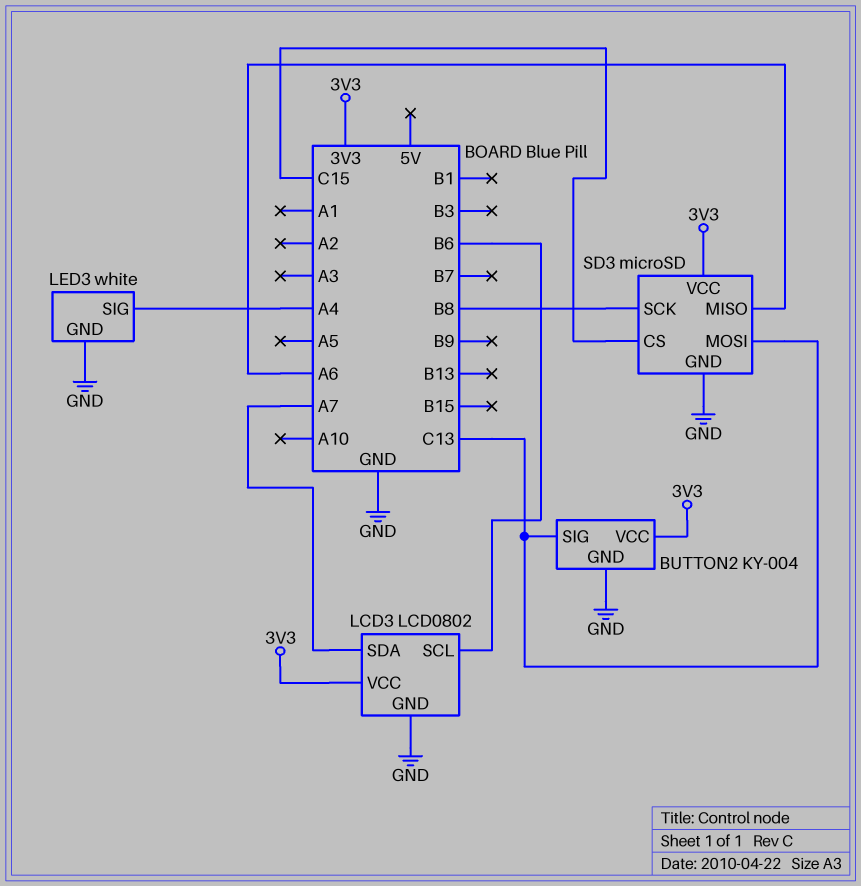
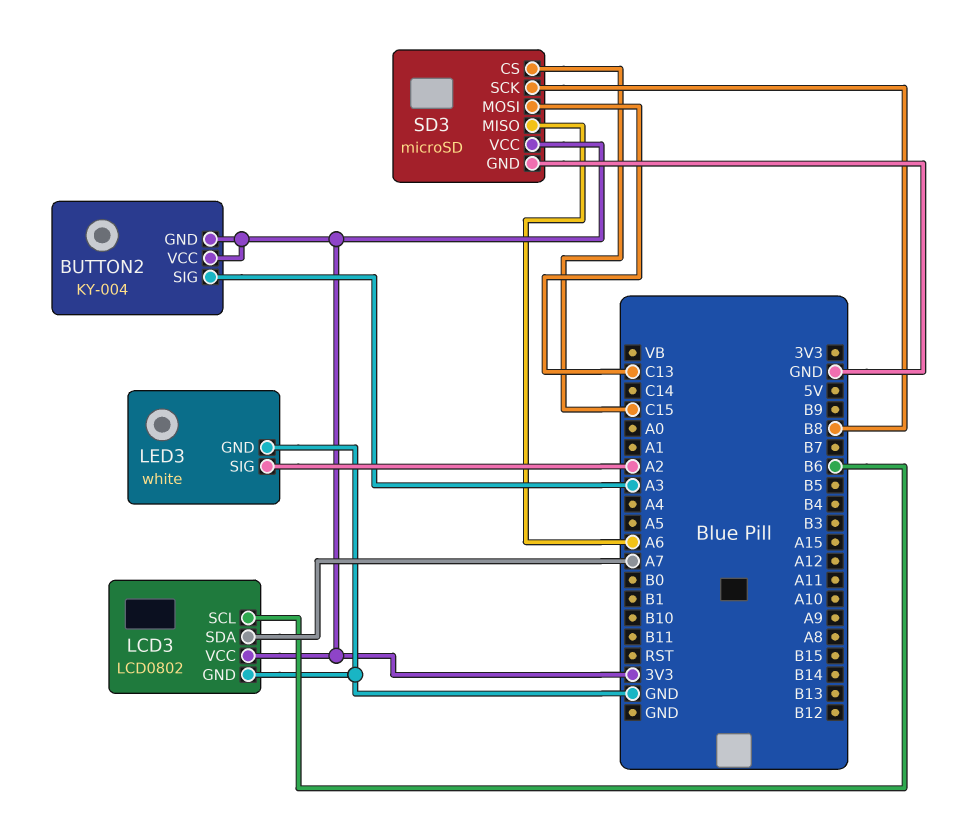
BUTTON2 pin GND: GND -> 3V3
BUTTON2 pin SIG: C13 -> A3
LED3 pin SIG: A4 -> A2

